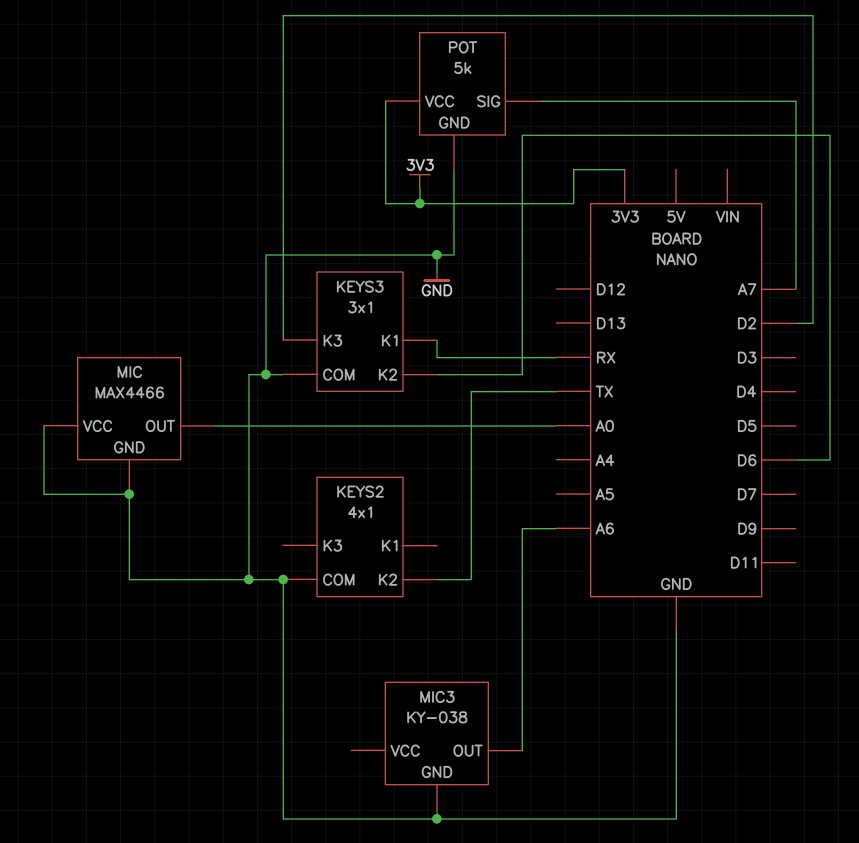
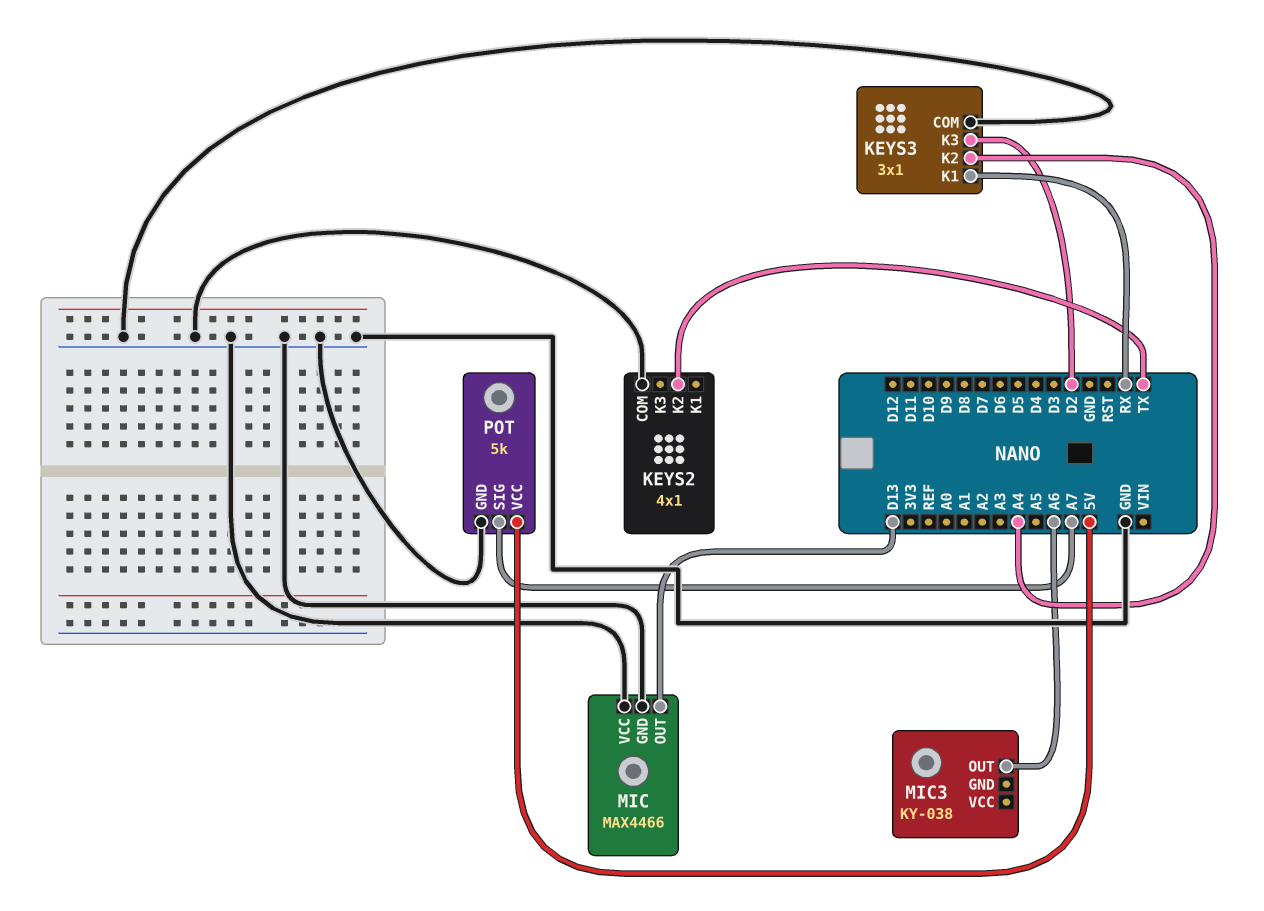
KEYS3 pin K2: D6 -> A4
MIC pin OUT: A0 -> D13
MIC3 pin GND: GND -> none
POT pin VCC: 3V3 -> 5V

